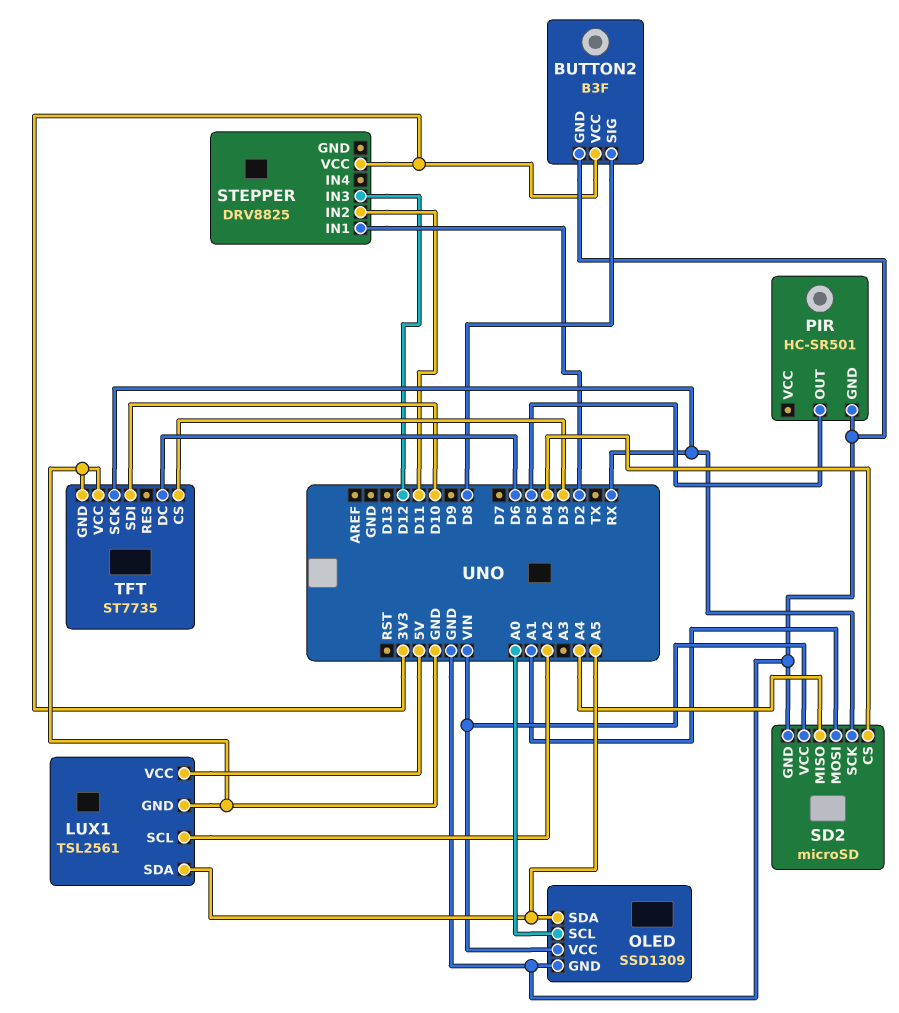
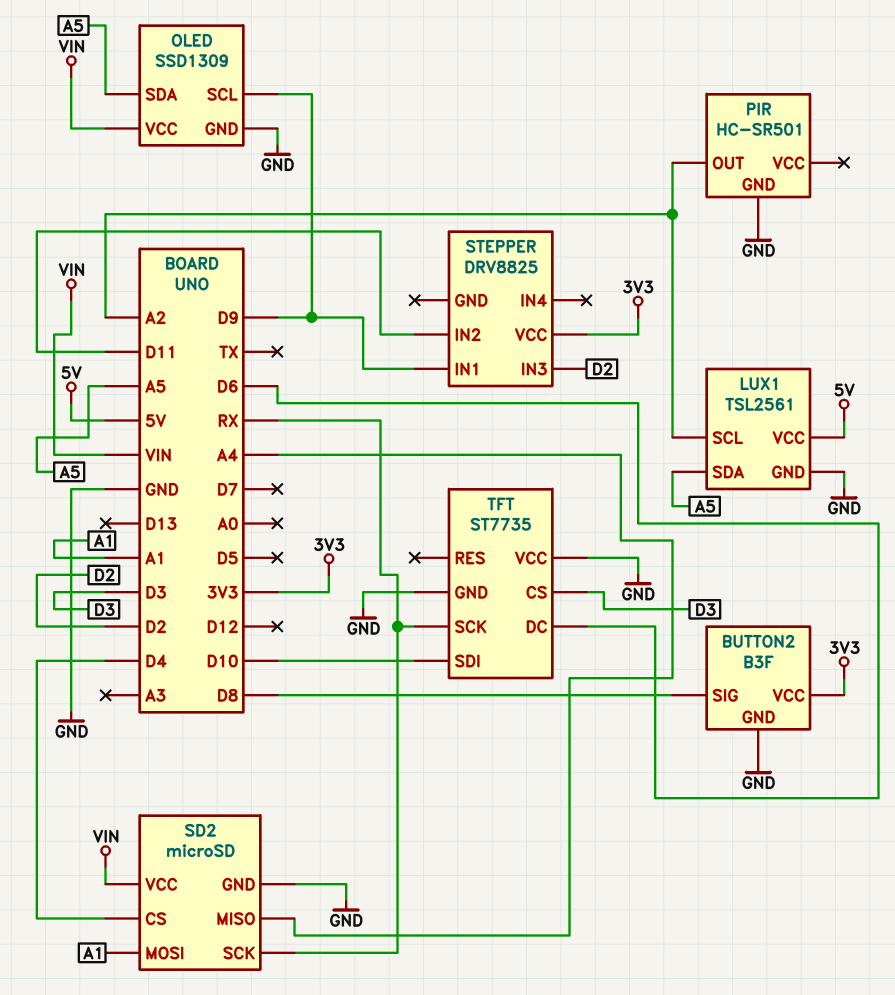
OLED pin SCL: A0 -> D9
PIR pin OUT: D5 -> A2
STEPPER pin IN1: D2 -> D9
STEPPER pin IN3: D12 -> D2

